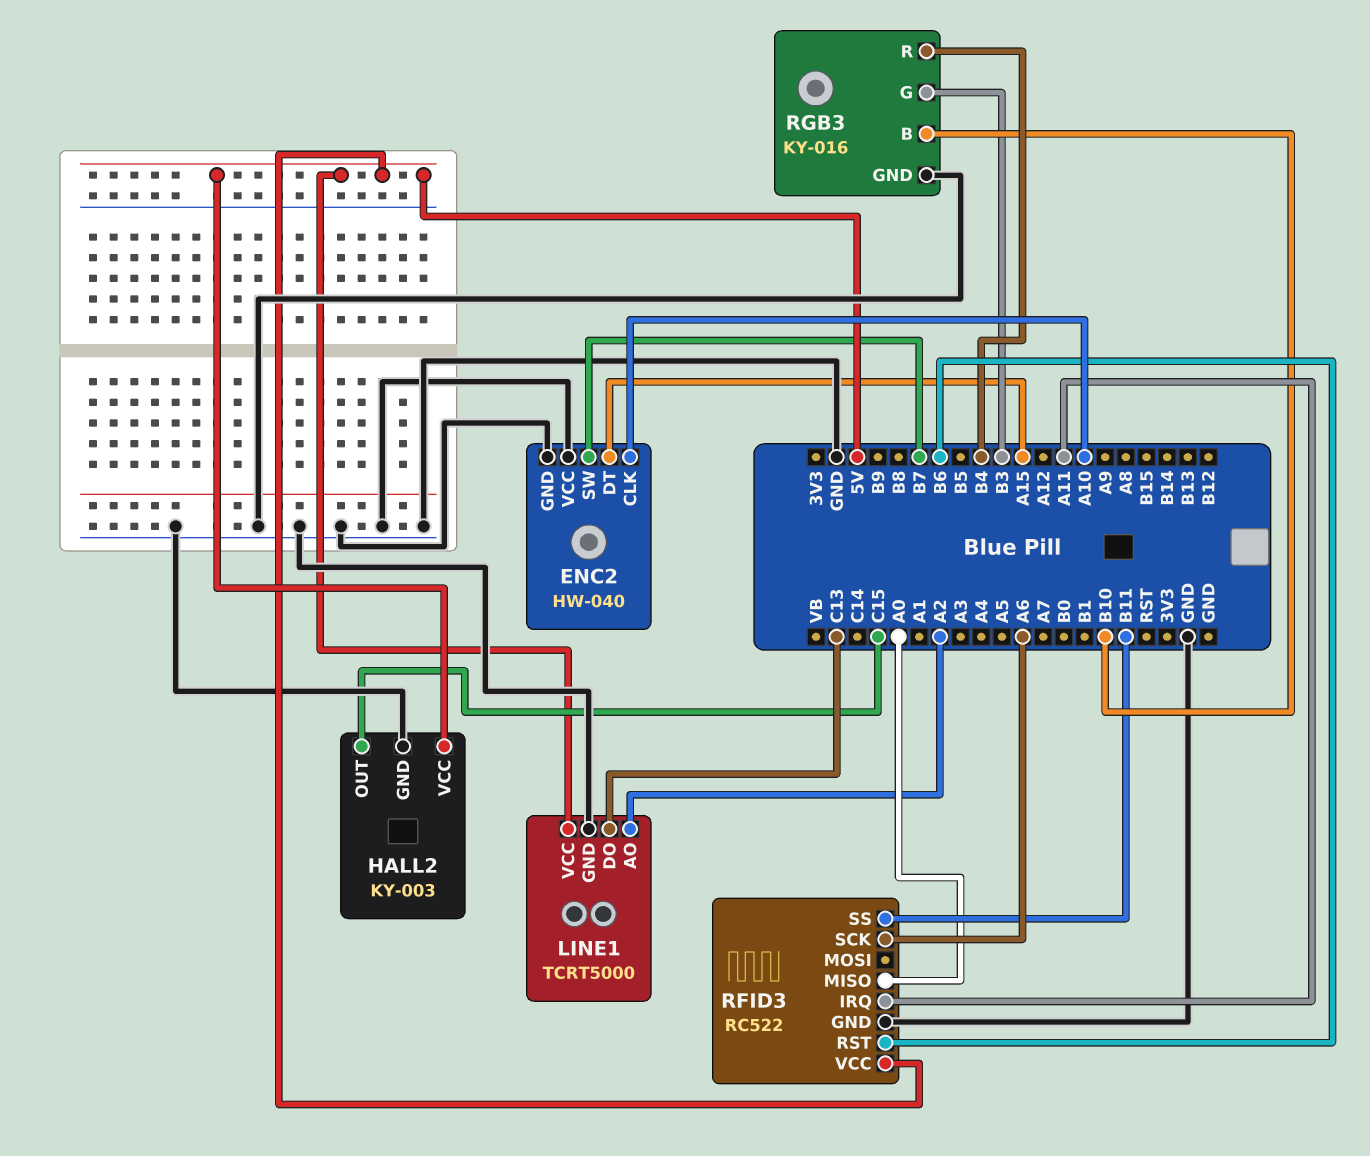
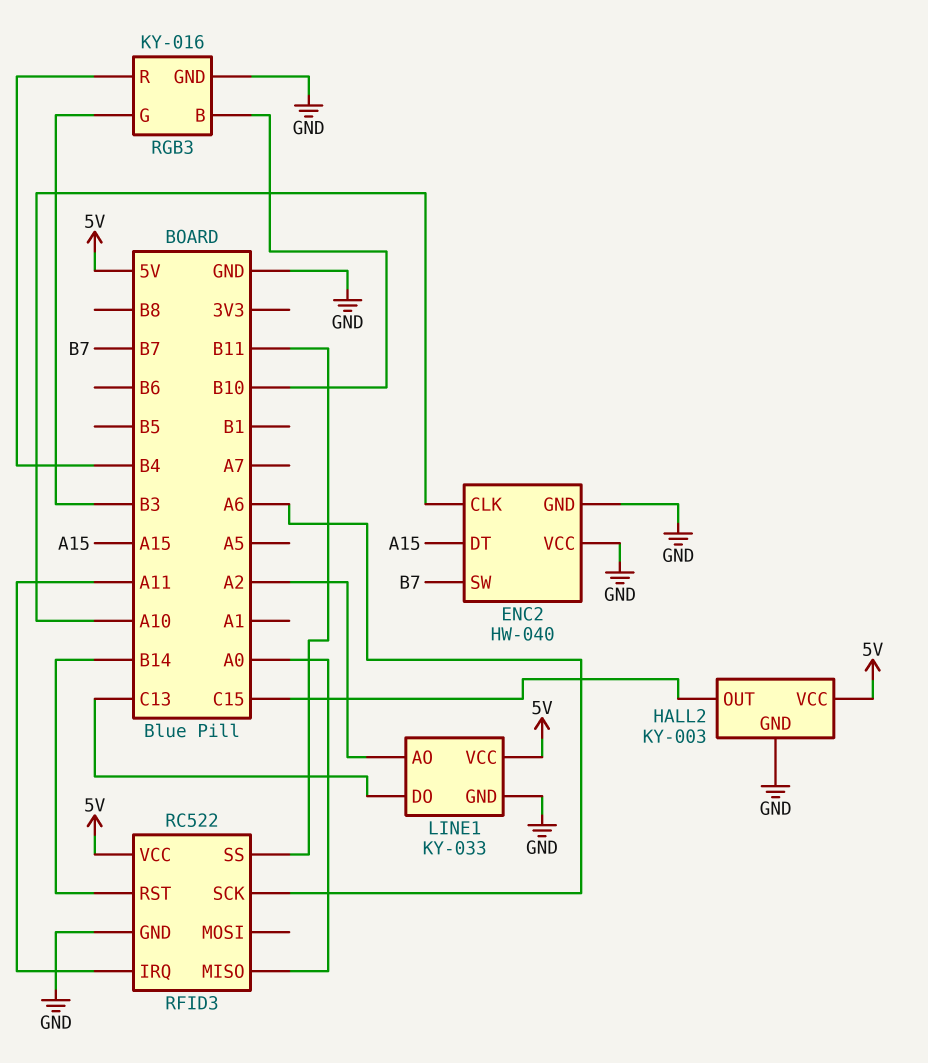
LINE1: TCRT5000 -> KY-033
RFID3 pin RST: B6 -> B14

